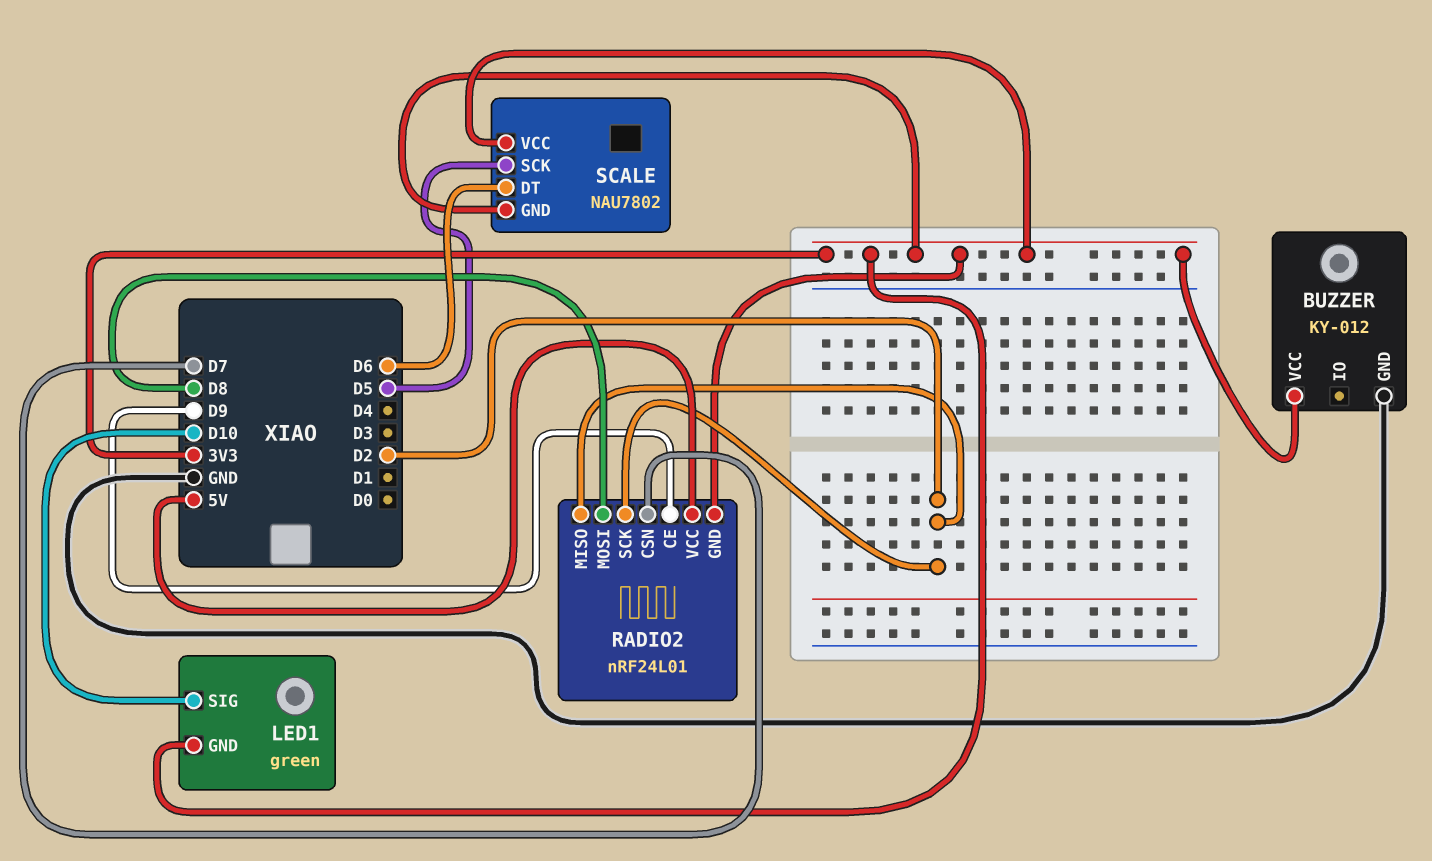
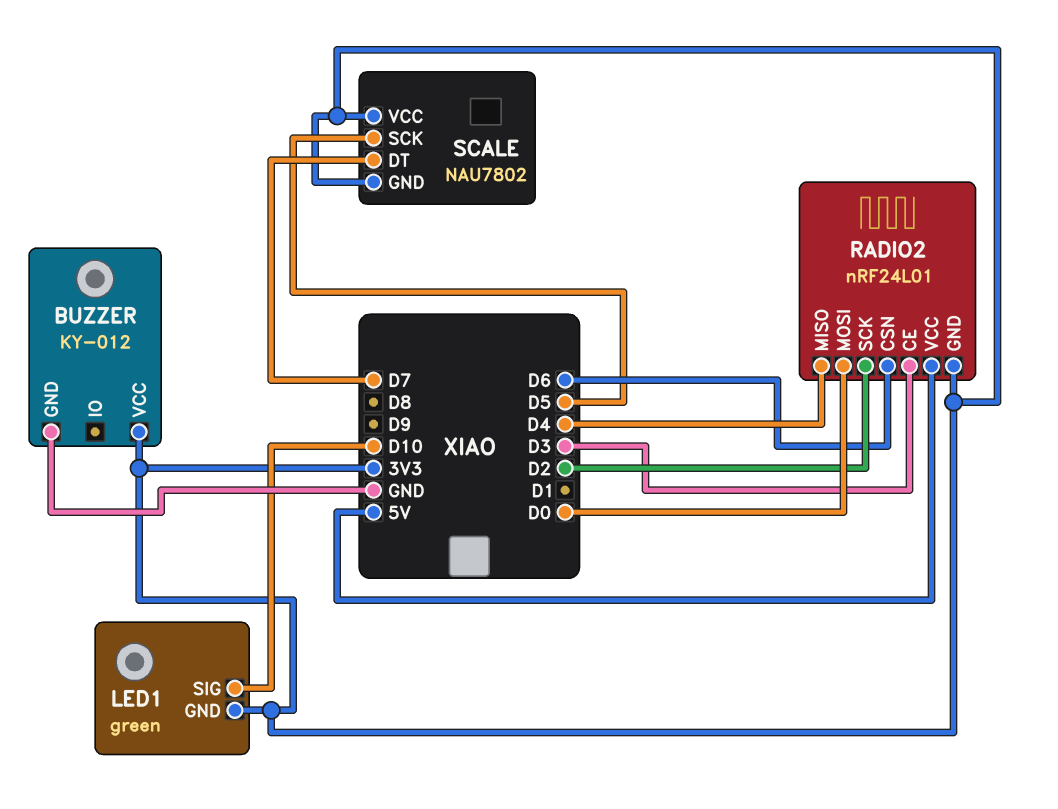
RADIO2 pin CE: D9 -> D3
RADIO2 pin CSN: D7 -> D6
RADIO2 pin MISO: D2 -> D4
RADIO2 pin MOSI: D8 -> D0
SCALE pin DT: D6 -> D7

